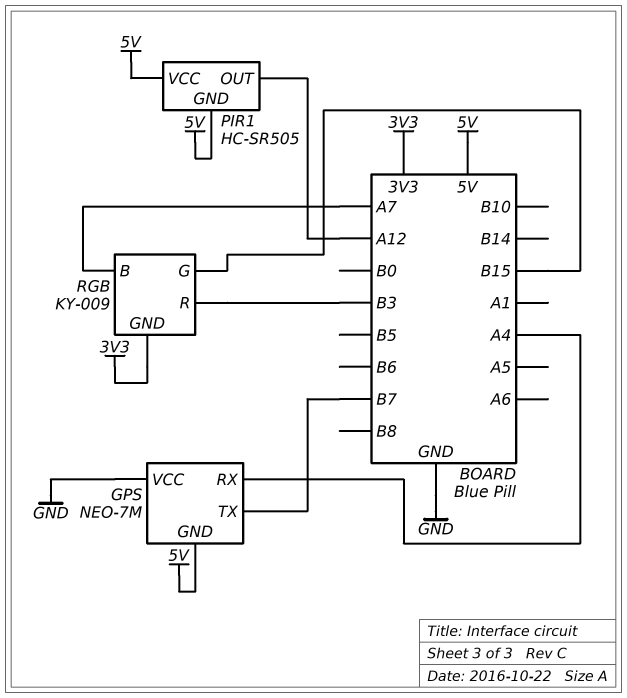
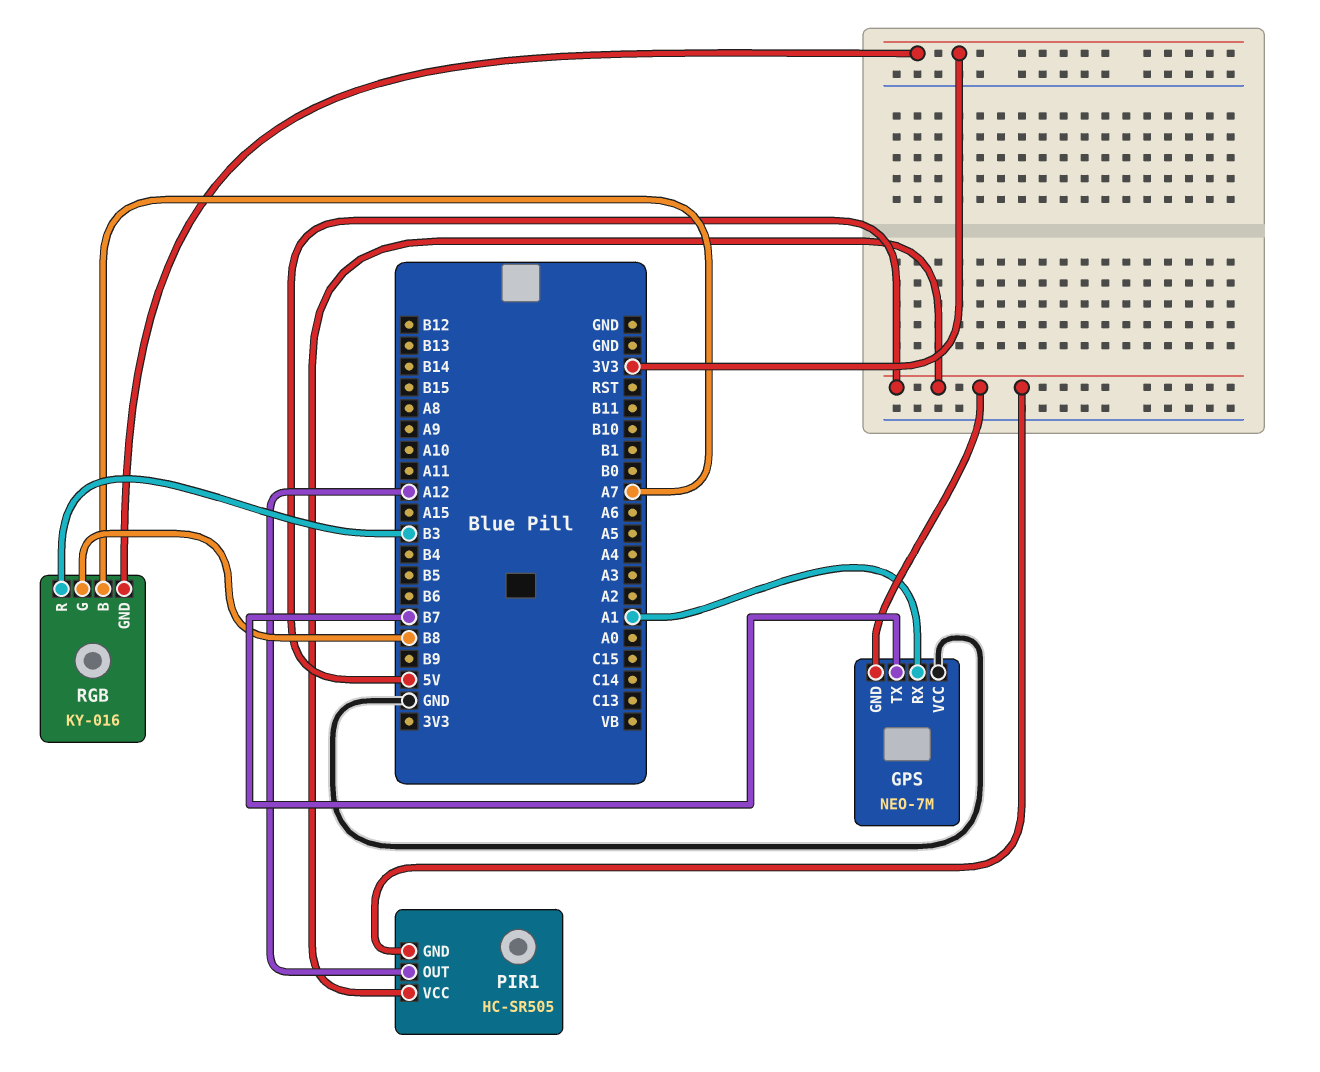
GPS pin RX: A4 -> A1
RGB: KY-009 -> KY-016
RGB pin G: B15 -> B8

